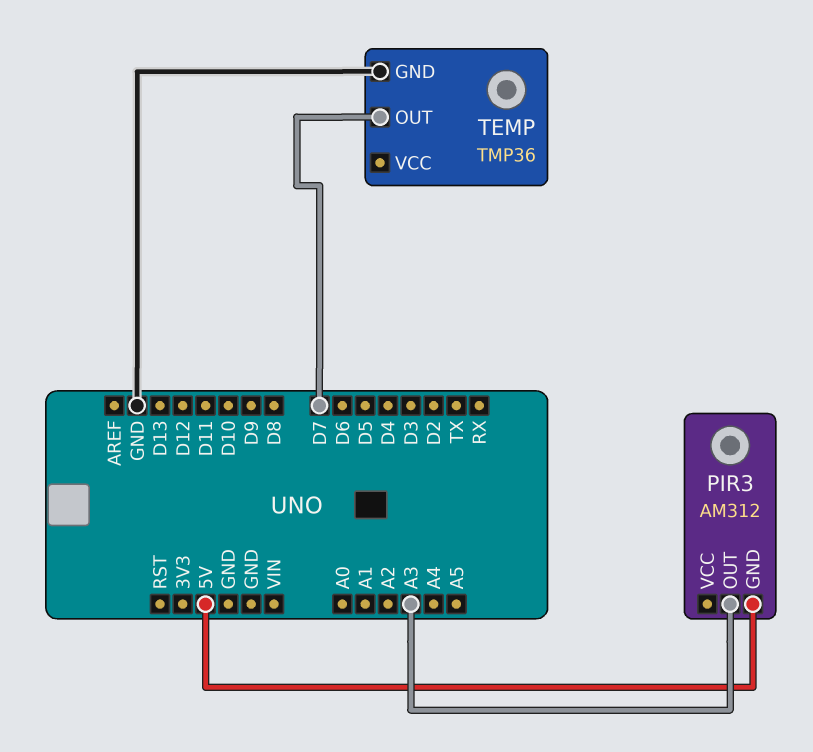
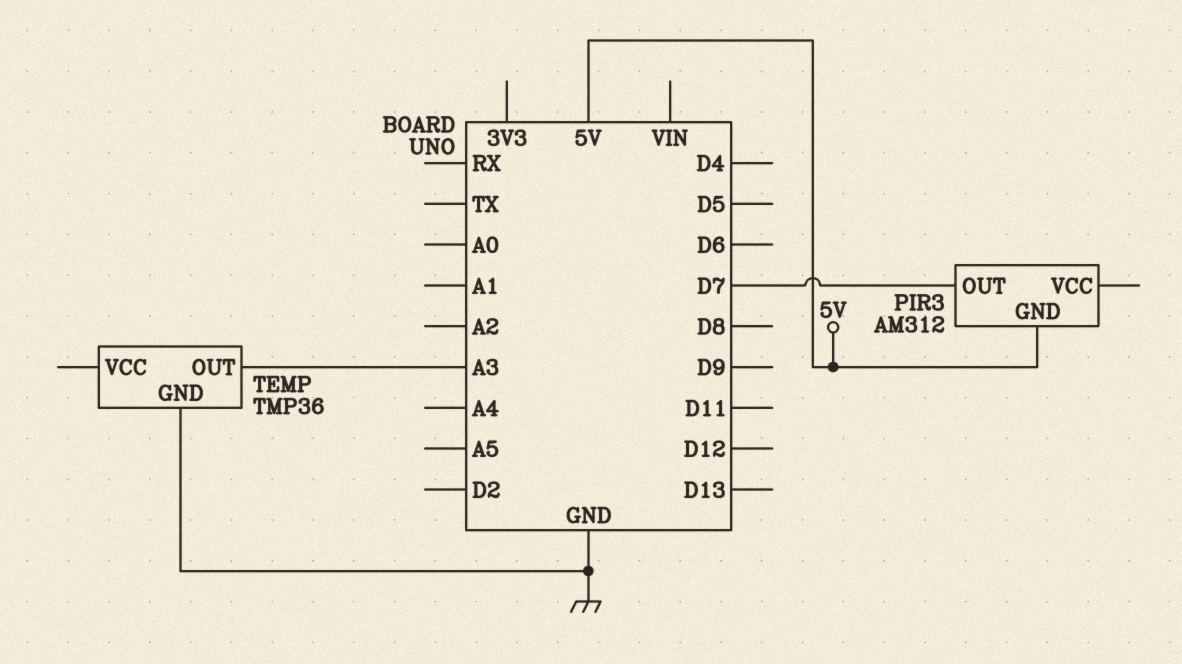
PIR3 pin OUT: A3 -> D7
TEMP pin OUT: D7 -> A3

